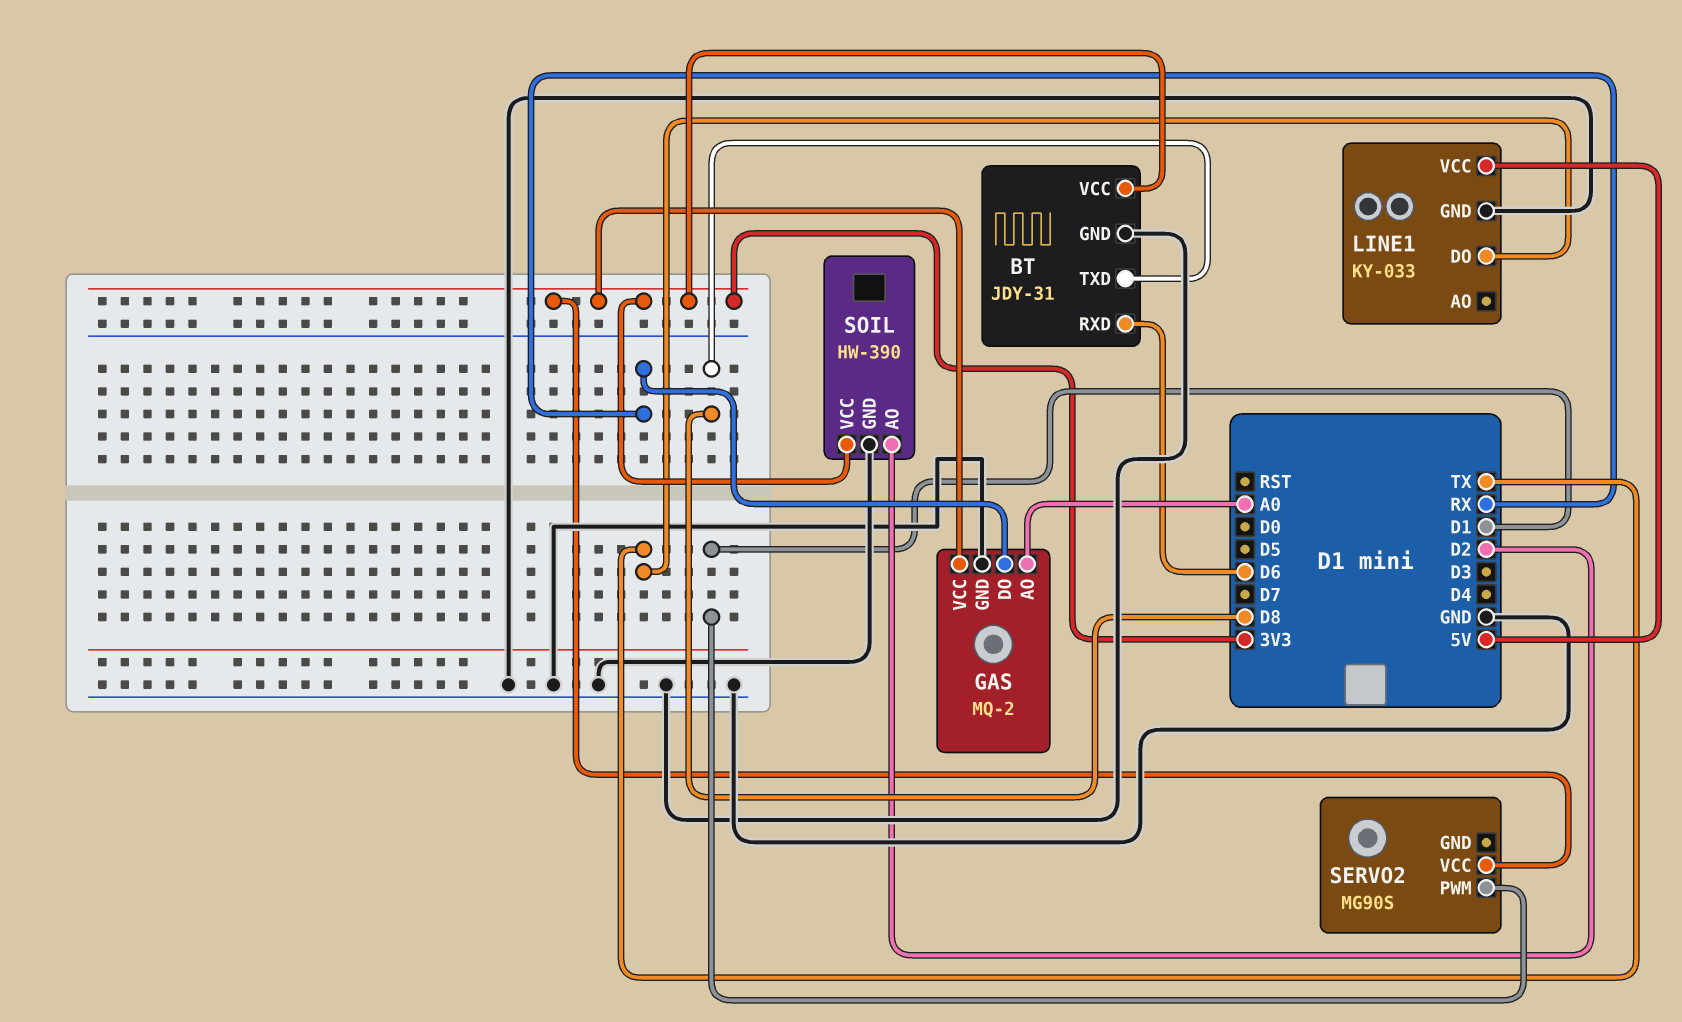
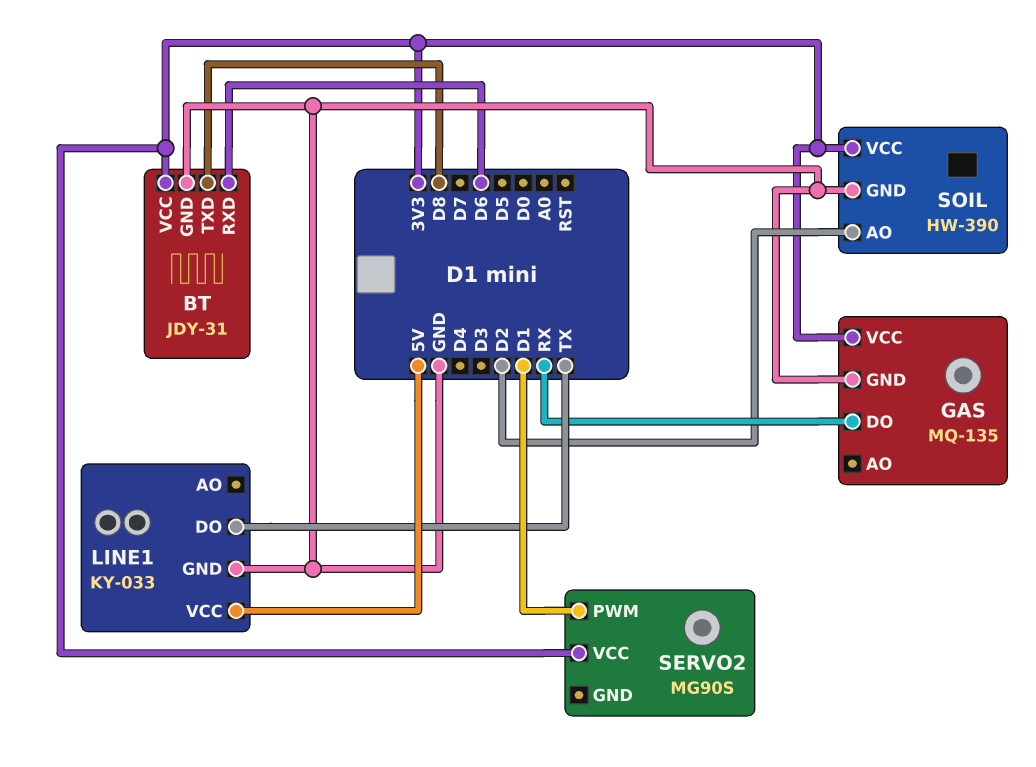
GAS: MQ-2 -> MQ-135
GAS pin AO: A0 -> none

